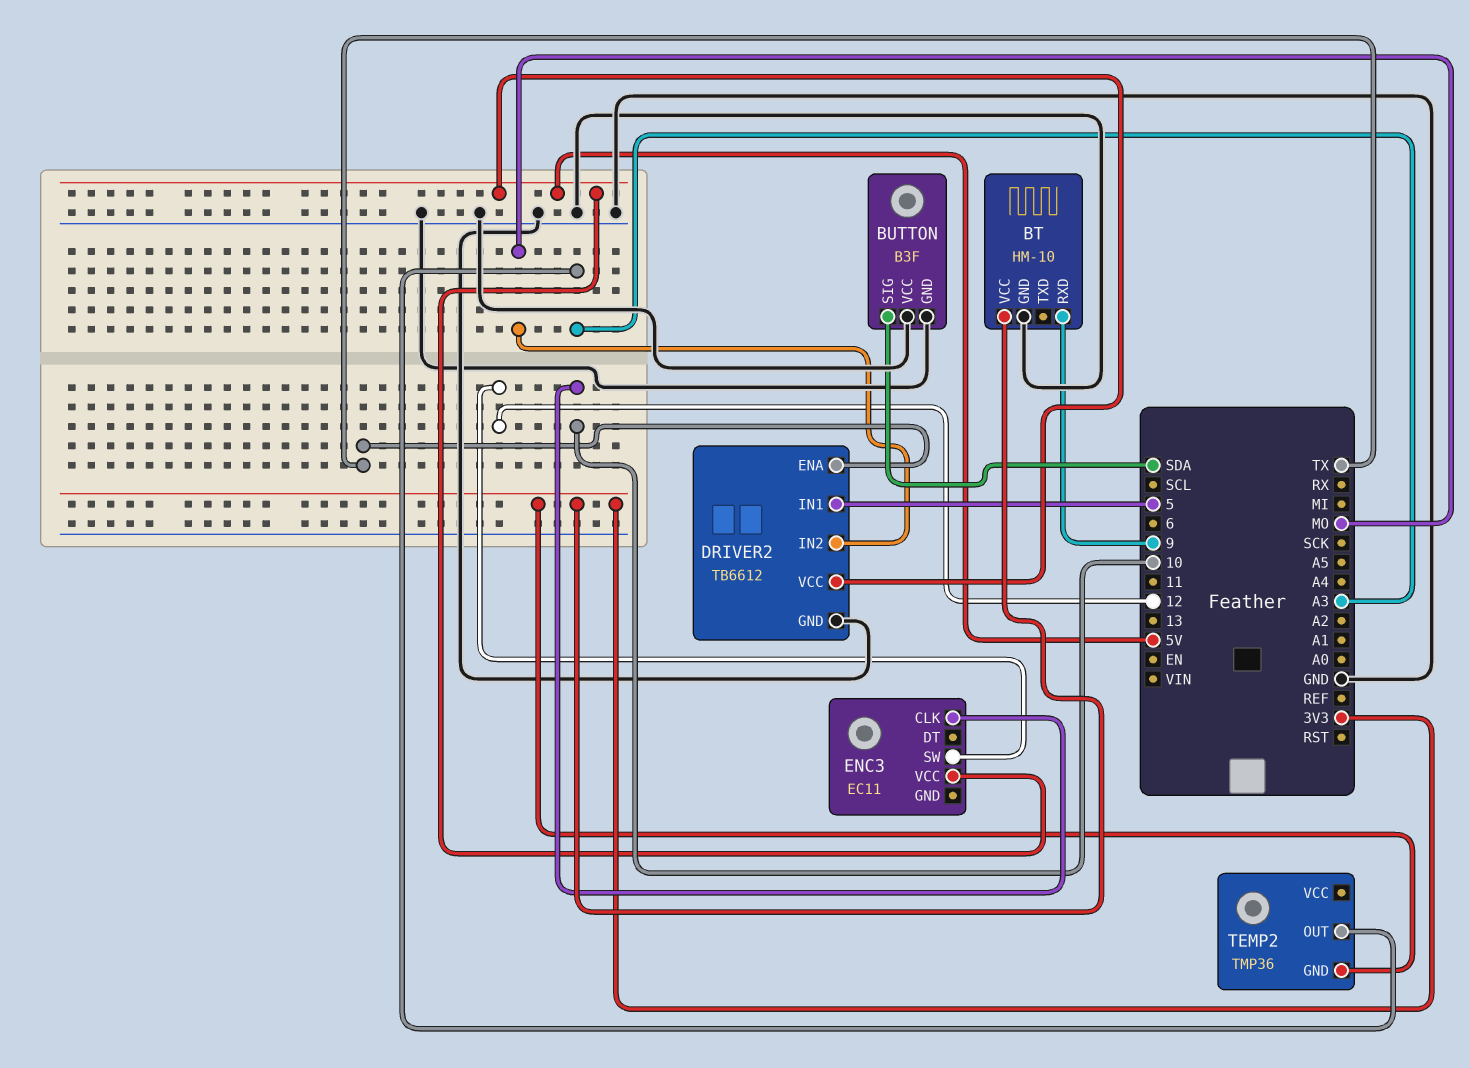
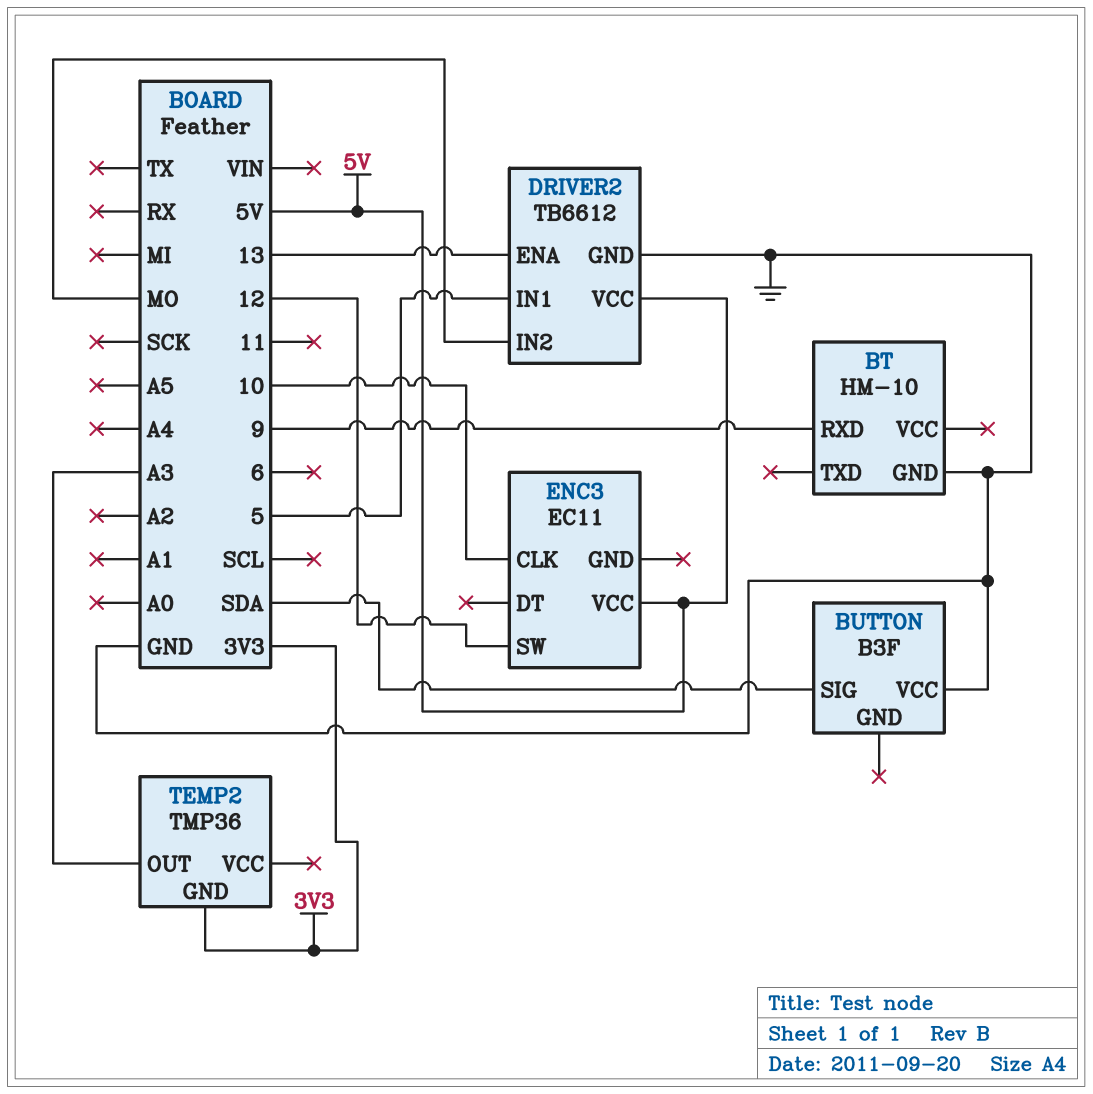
BT pin VCC: 3V3 -> none
BUTTON pin GND: GND -> none
DRIVER2 pin ENA: TX -> 13

